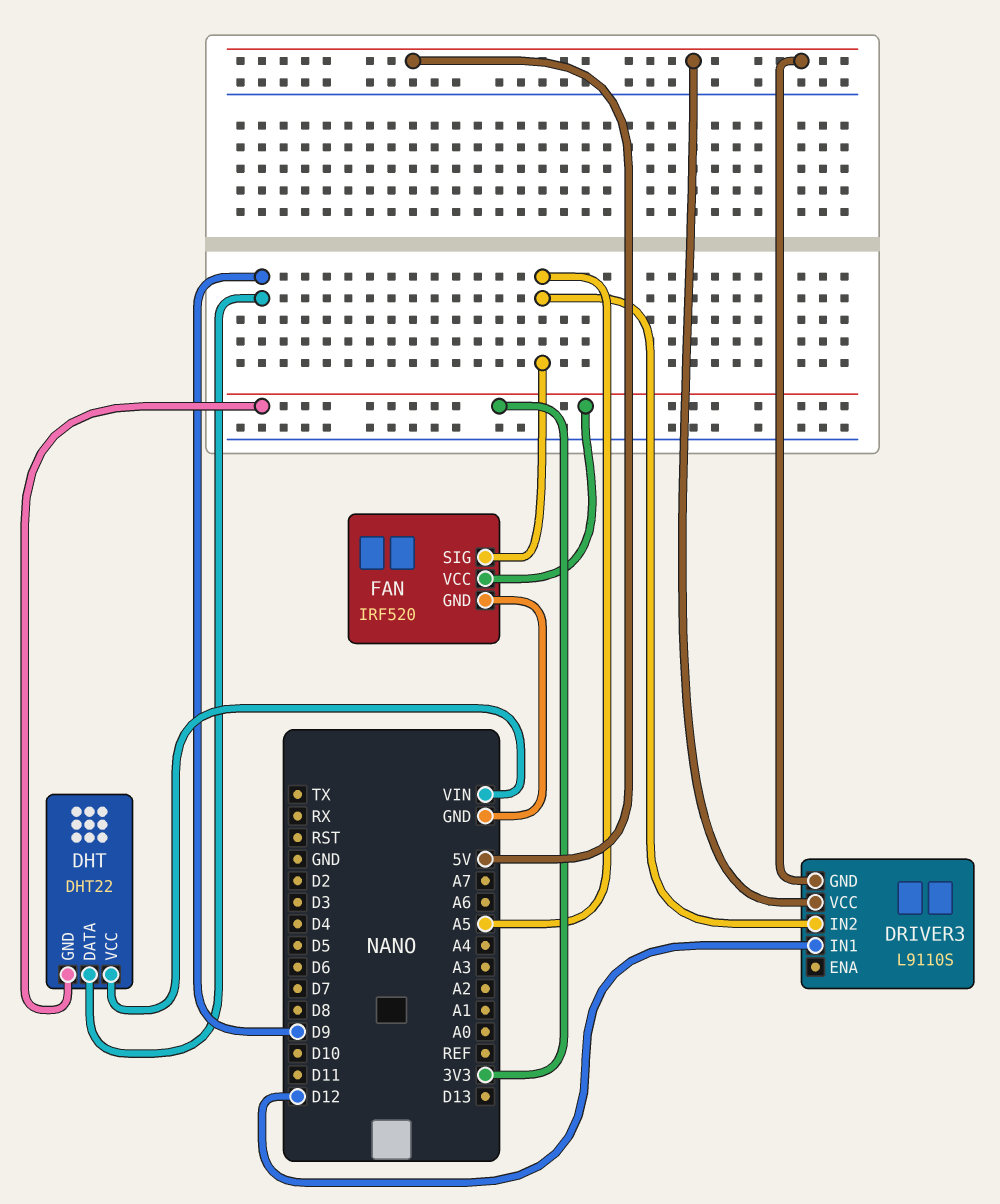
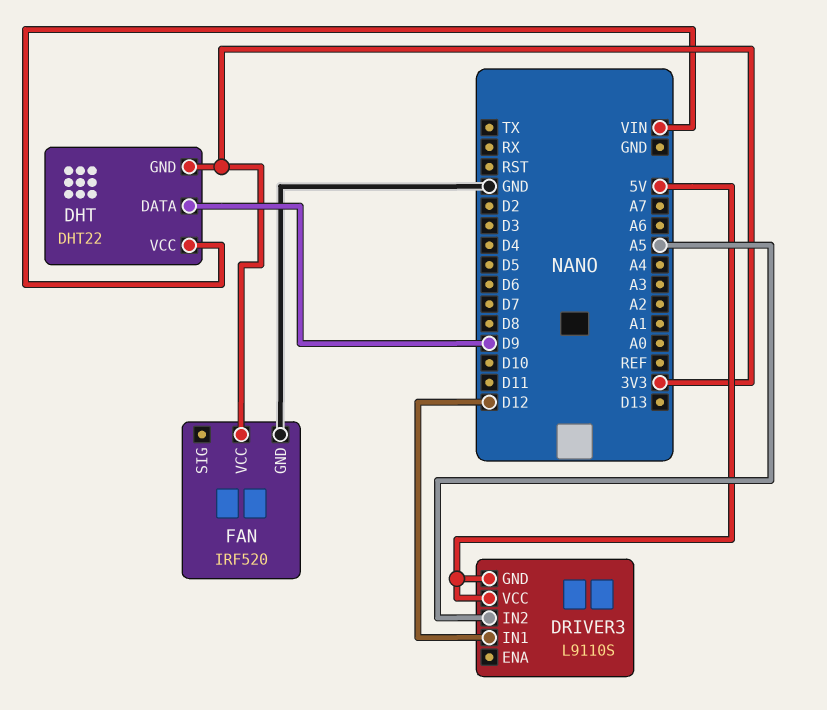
FAN pin SIG: A5 -> none

